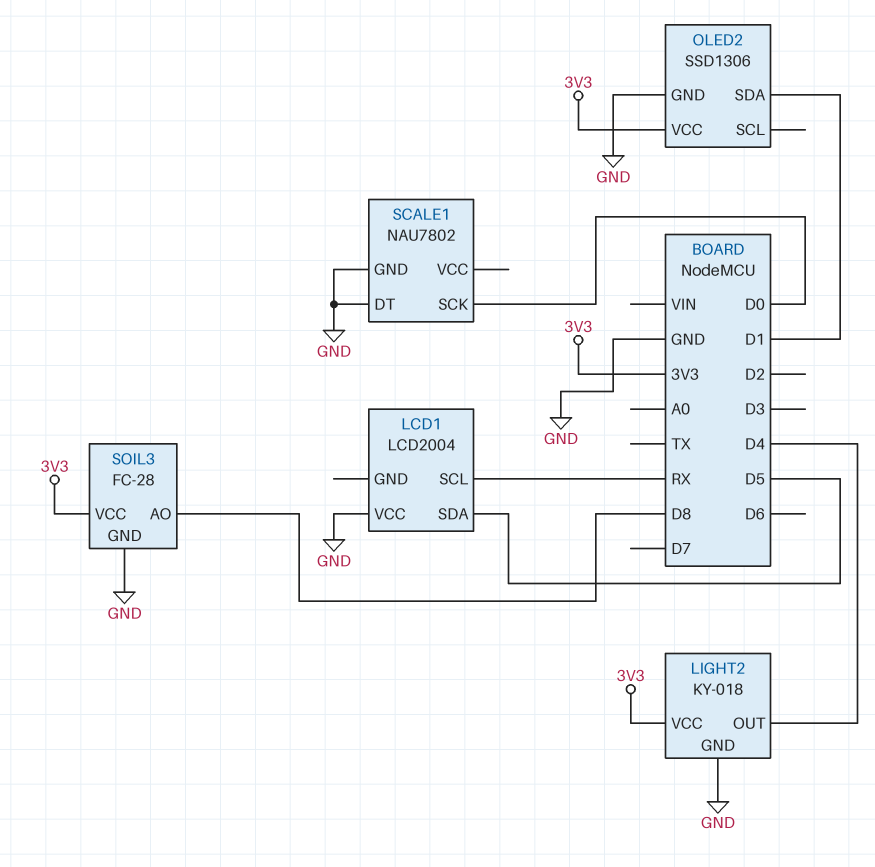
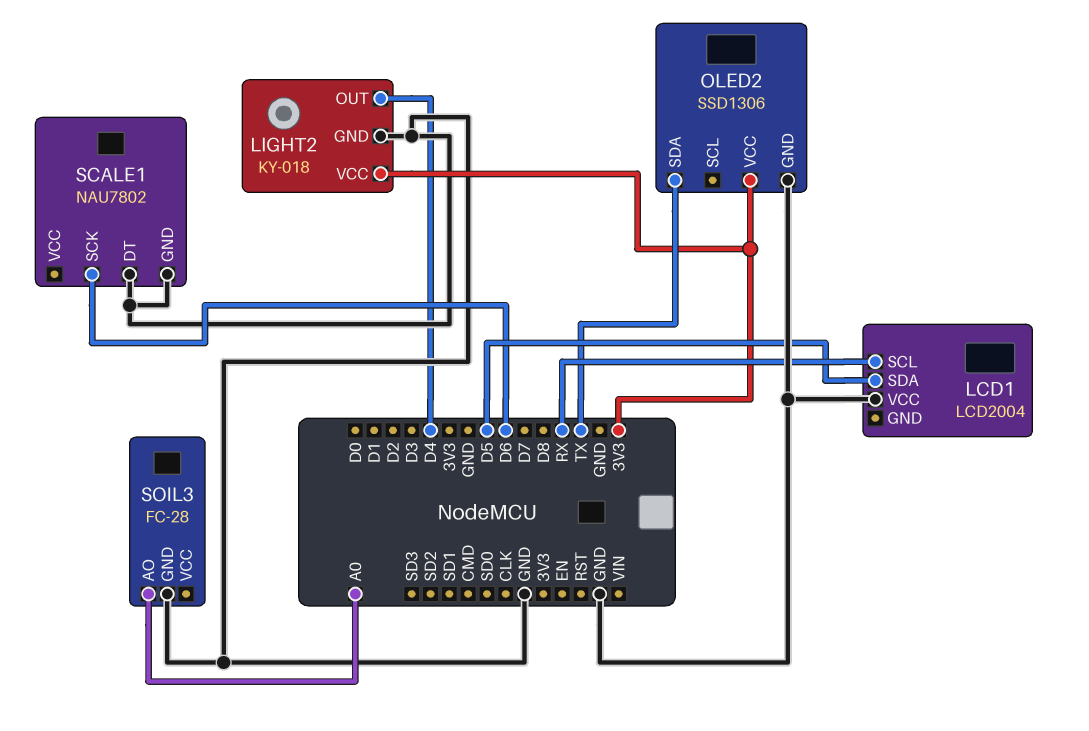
OLED2 pin SDA: D1 -> TX
SCALE1 pin SCK: D0 -> D6
SOIL3 pin AO: D8 -> A0
SOIL3 pin VCC: 3V3 -> none

